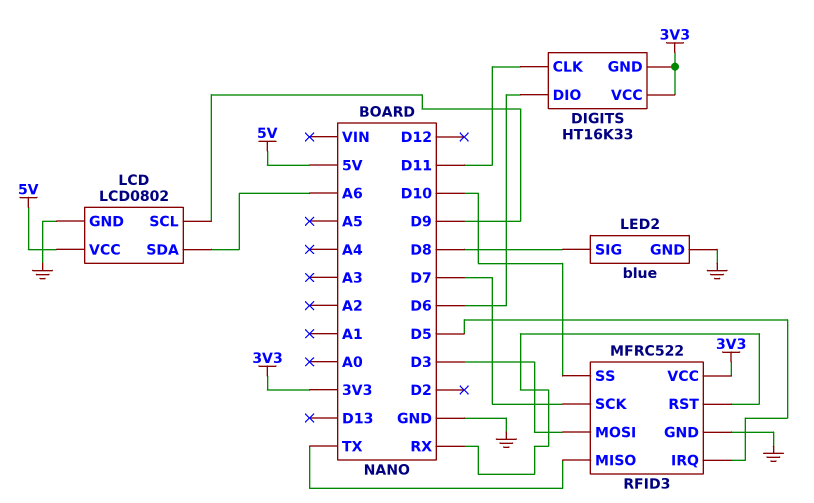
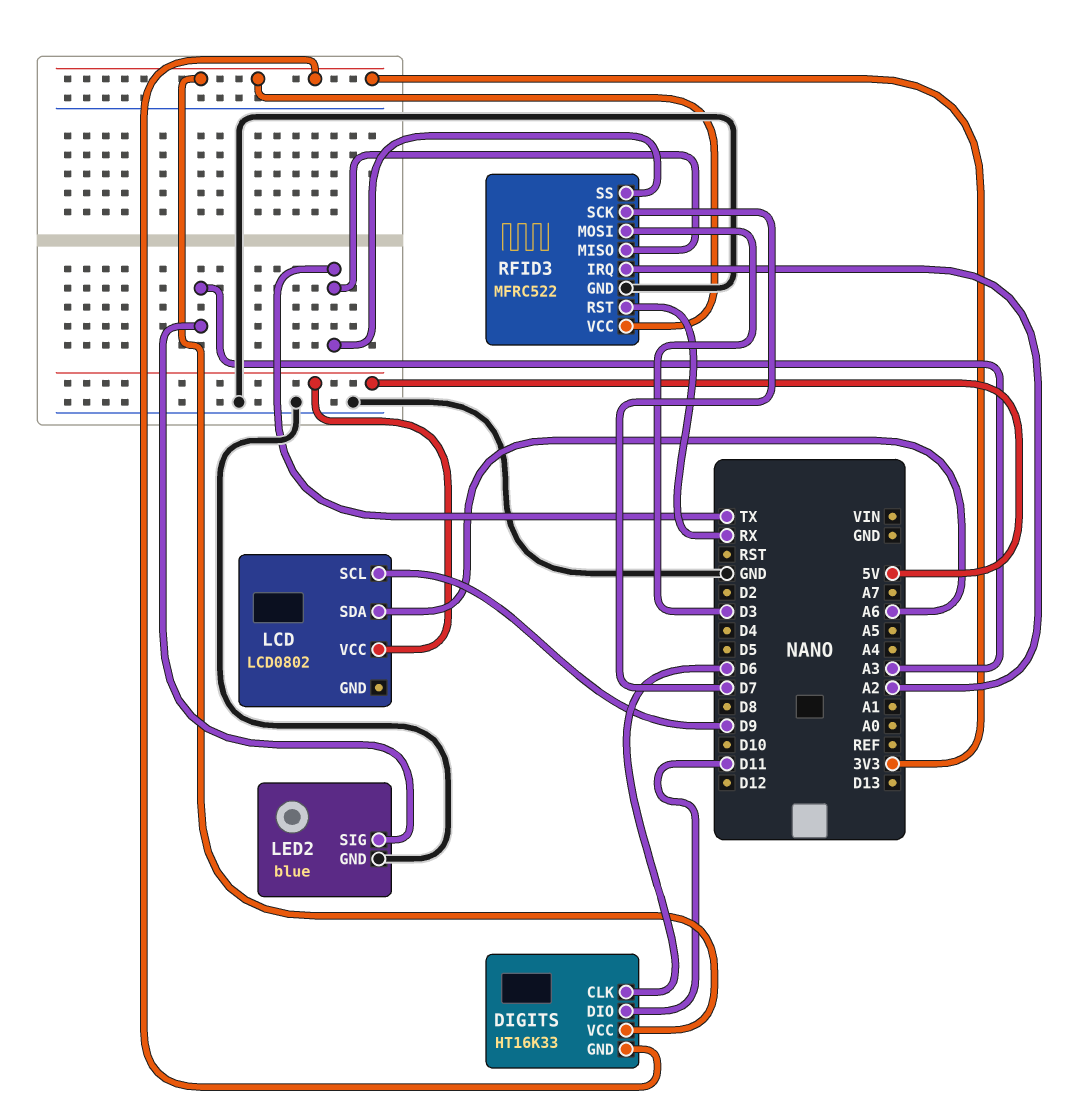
DIGITS pin CLK: D11 -> D6
DIGITS pin DIO: D6 -> D11
LCD pin GND: GND -> none
LED2 pin SIG: D8 -> A3
RFID3 pin IRQ: D5 -> A2
RFID3 pin SS: D10 -> TX

